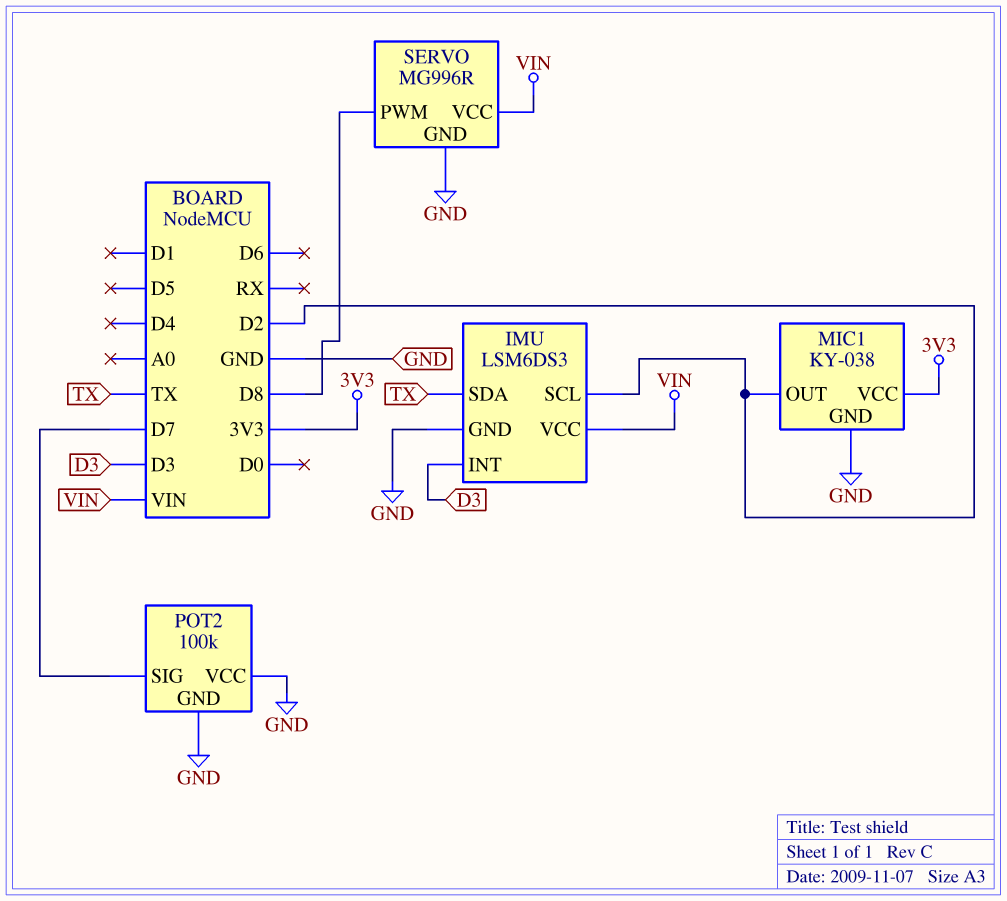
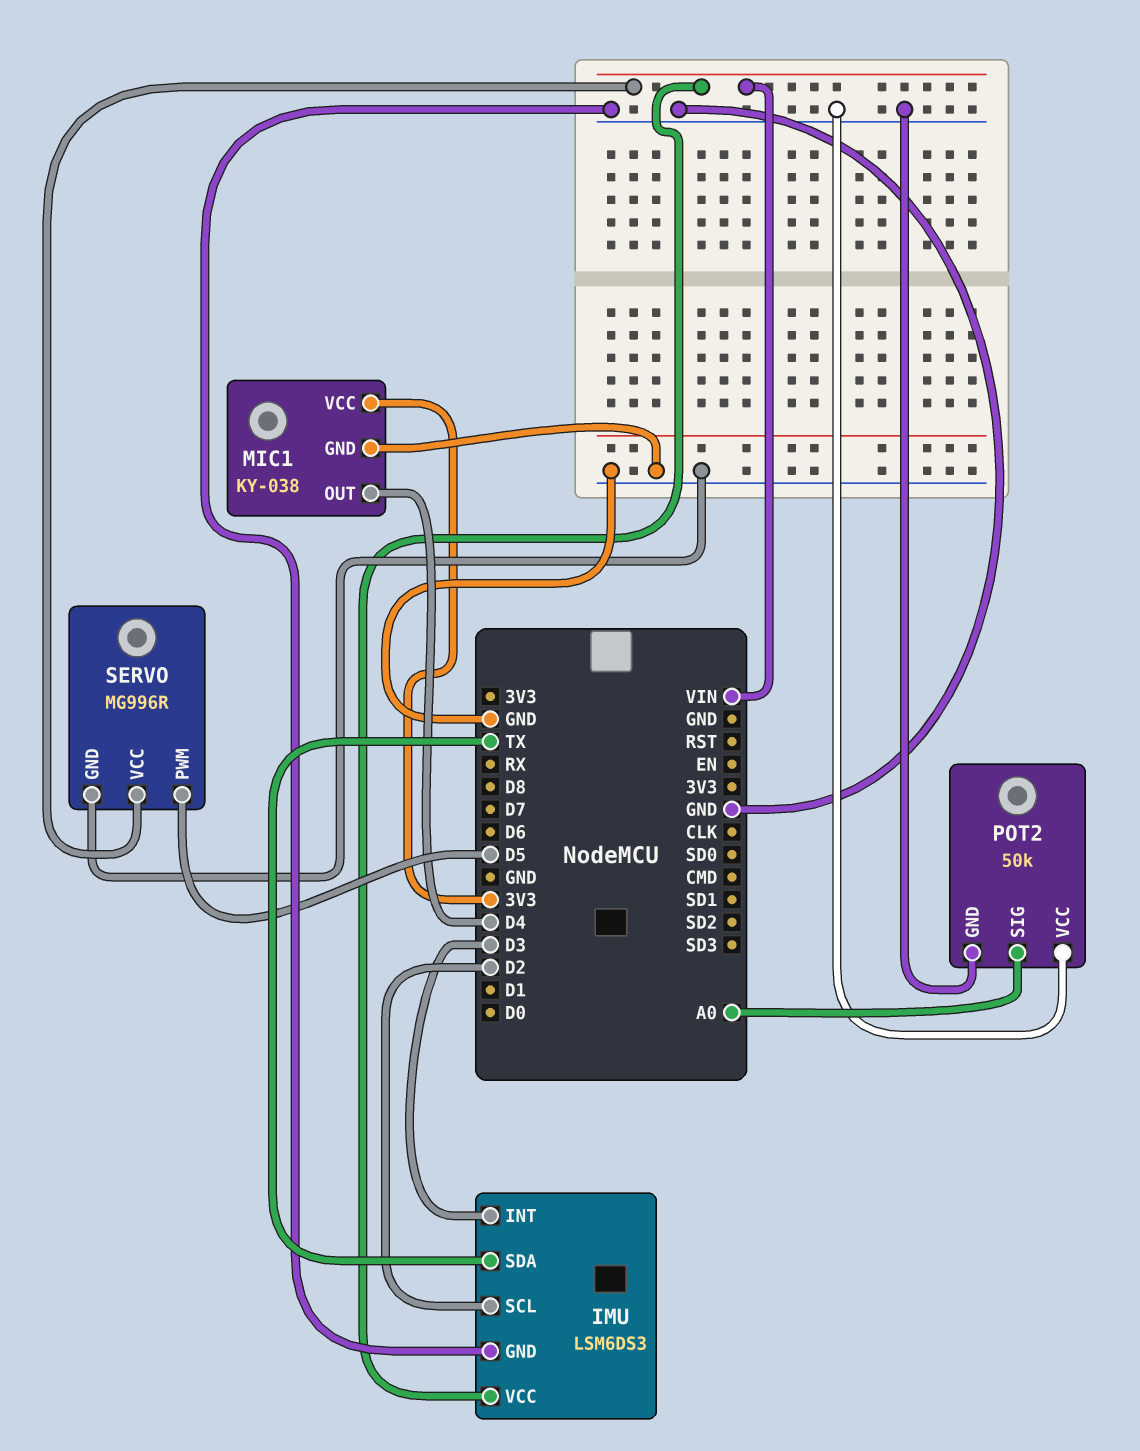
MIC1 pin OUT: D2 -> D4
POT2: 100k -> 50k
POT2 pin SIG: D7 -> A0
SERVO pin PWM: D8 -> D5

